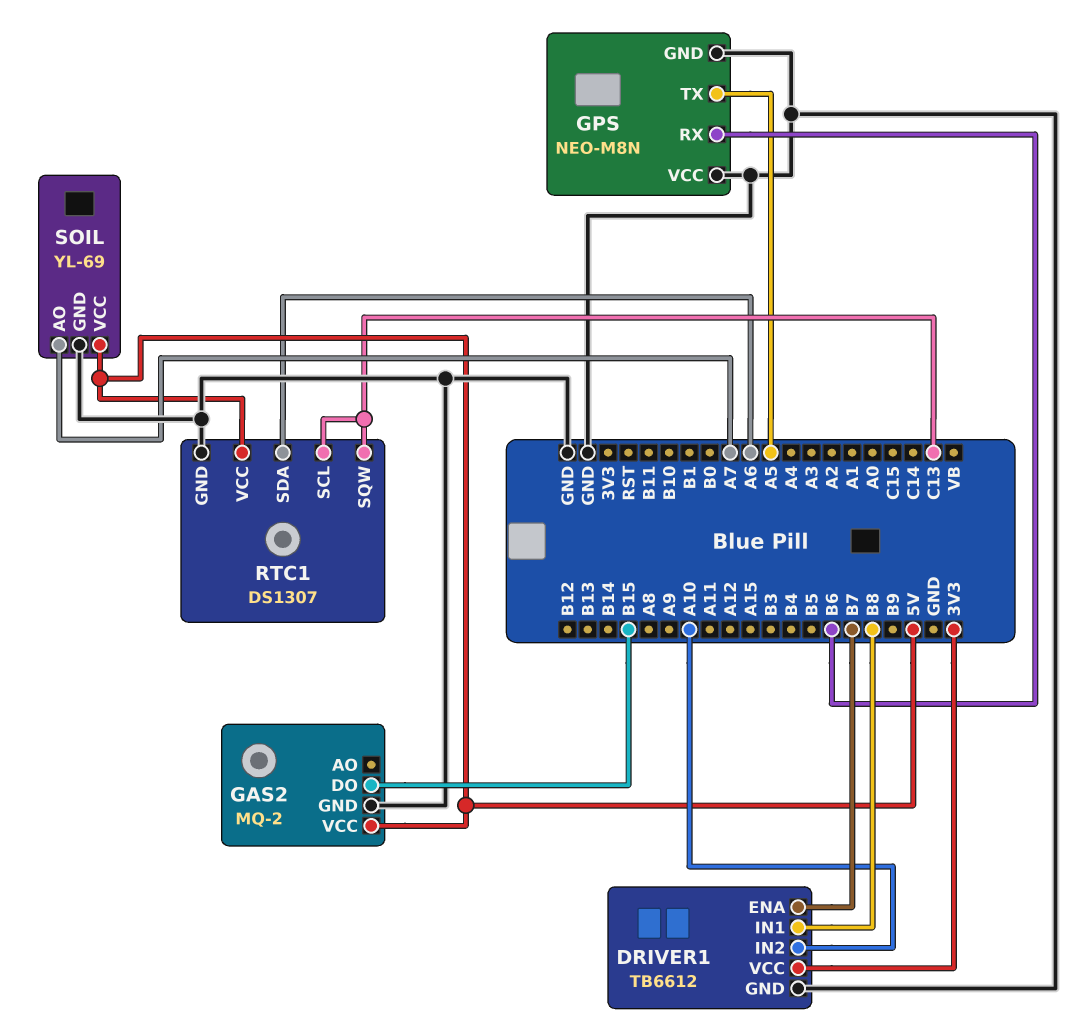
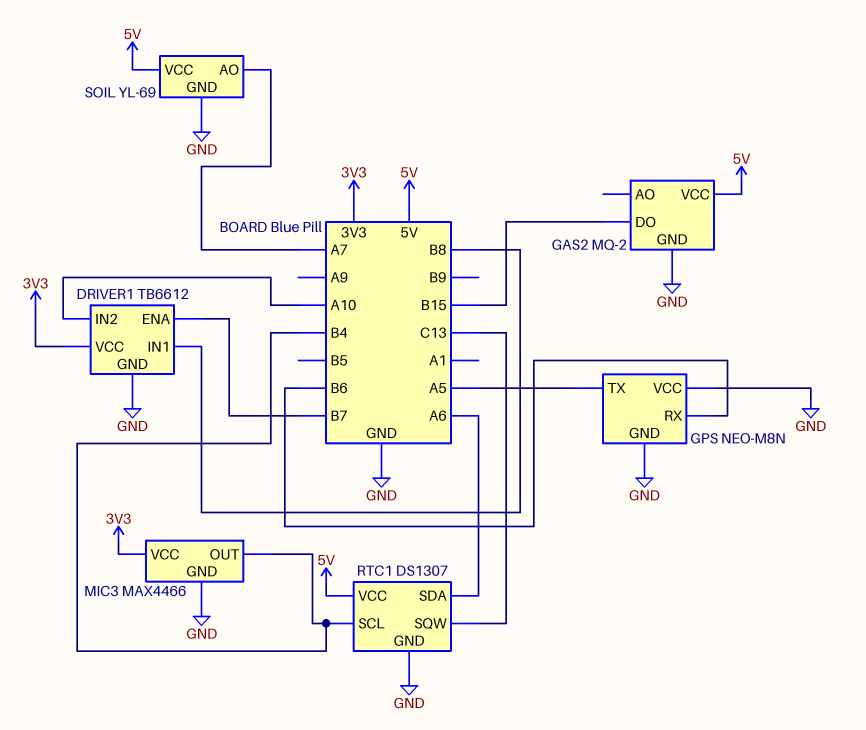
MIC3: none -> MAX4466
MIC3 pin GND: none -> GND
MIC3 pin OUT: none -> B4
MIC3 pin VCC: none -> 3V3
RTC1 pin SCL: C13 -> B4

